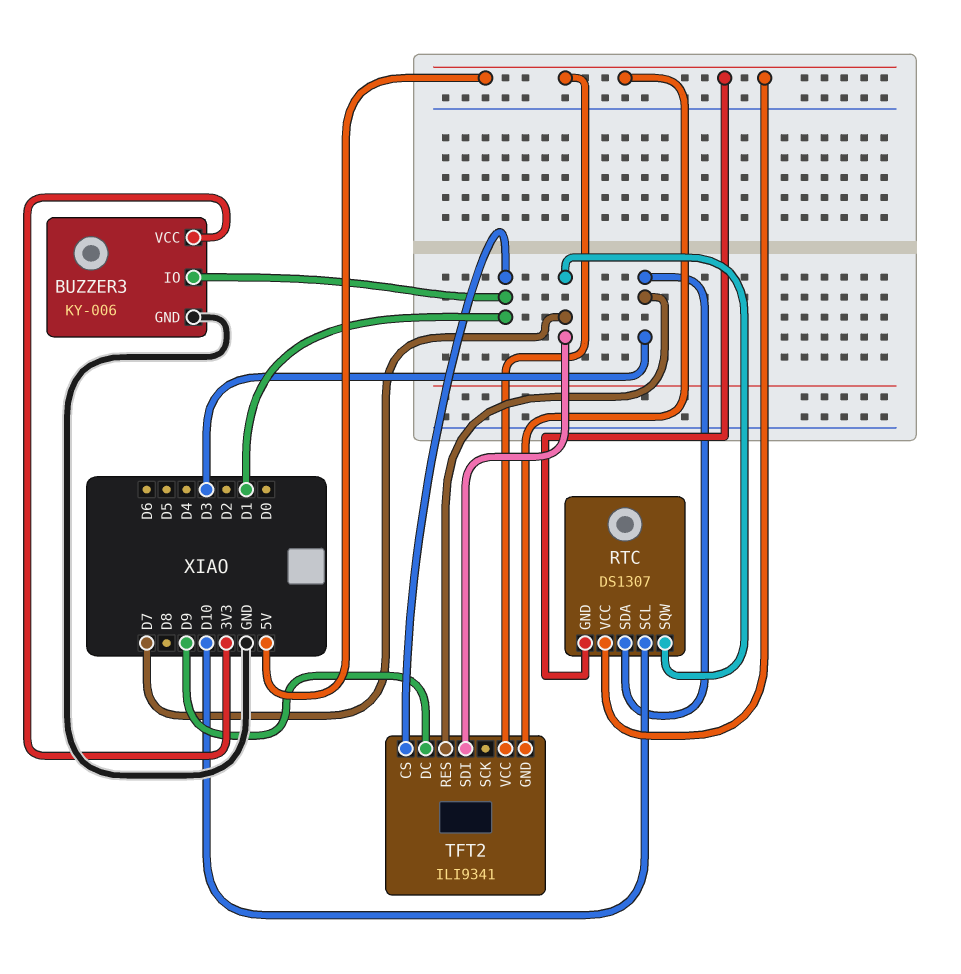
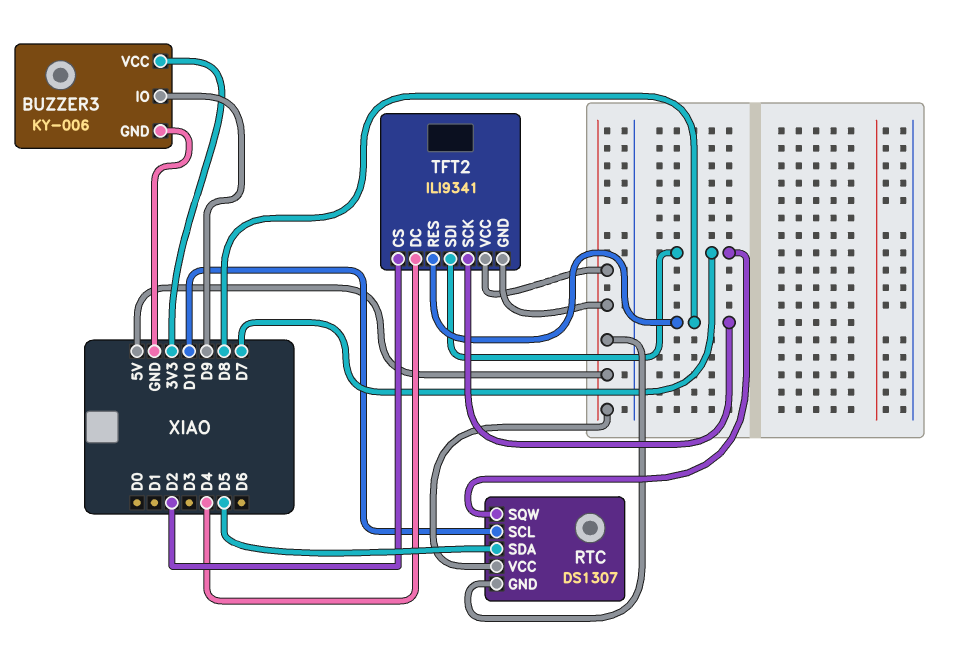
BUZZER3 pin IO: D1 -> D9
RTC pin SDA: D3 -> D5
TFT2 pin CS: D1 -> D2
TFT2 pin DC: D9 -> D4
TFT2 pin RES: D3 -> D8
TFT2 pin SCK: none -> D8

